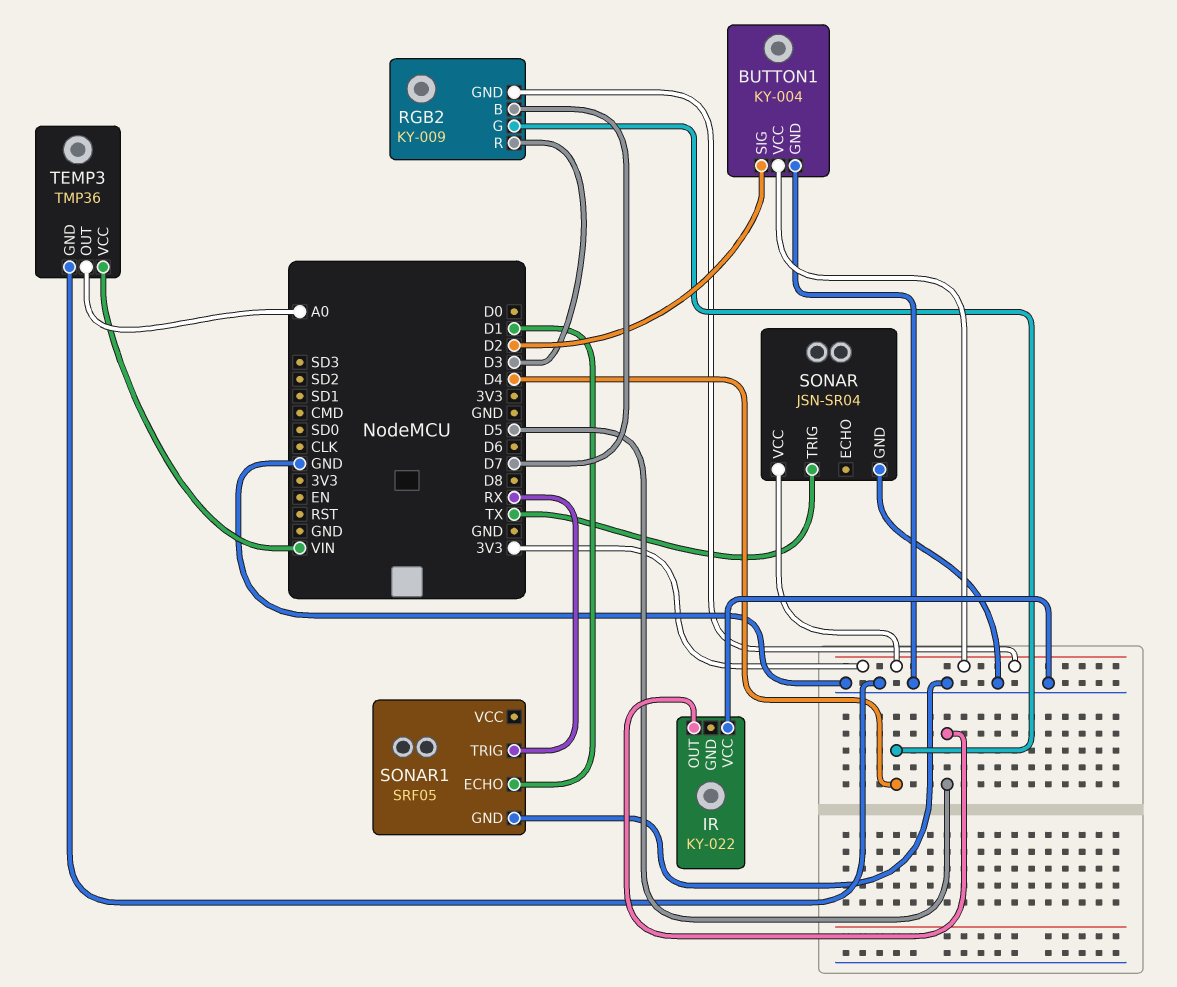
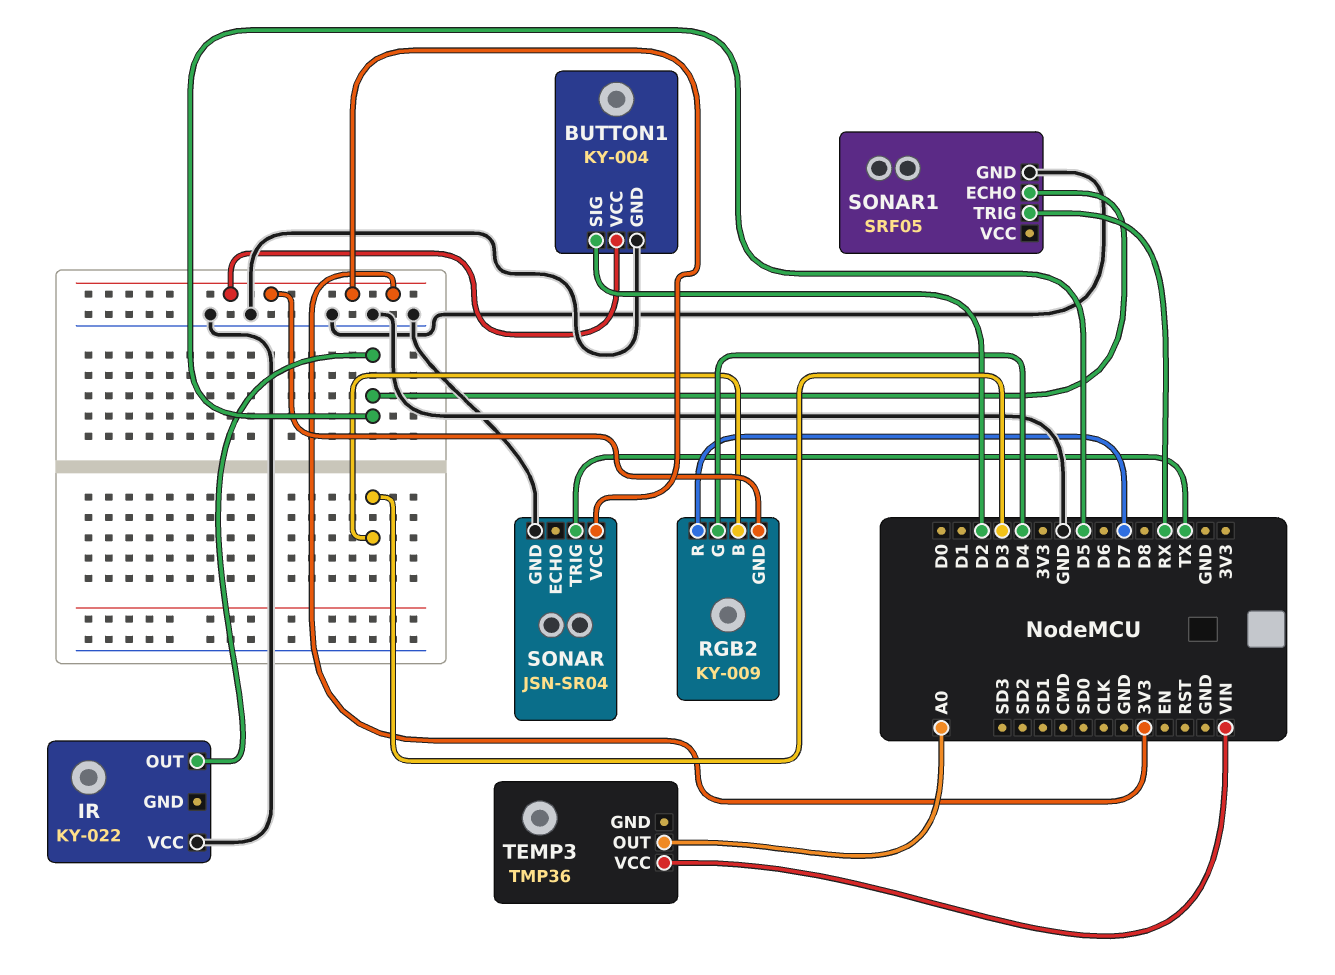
RGB2 pin B: D7 -> D3
RGB2 pin R: D3 -> D7
SONAR1 pin ECHO: D1 -> D5
TEMP3 pin GND: GND -> none

